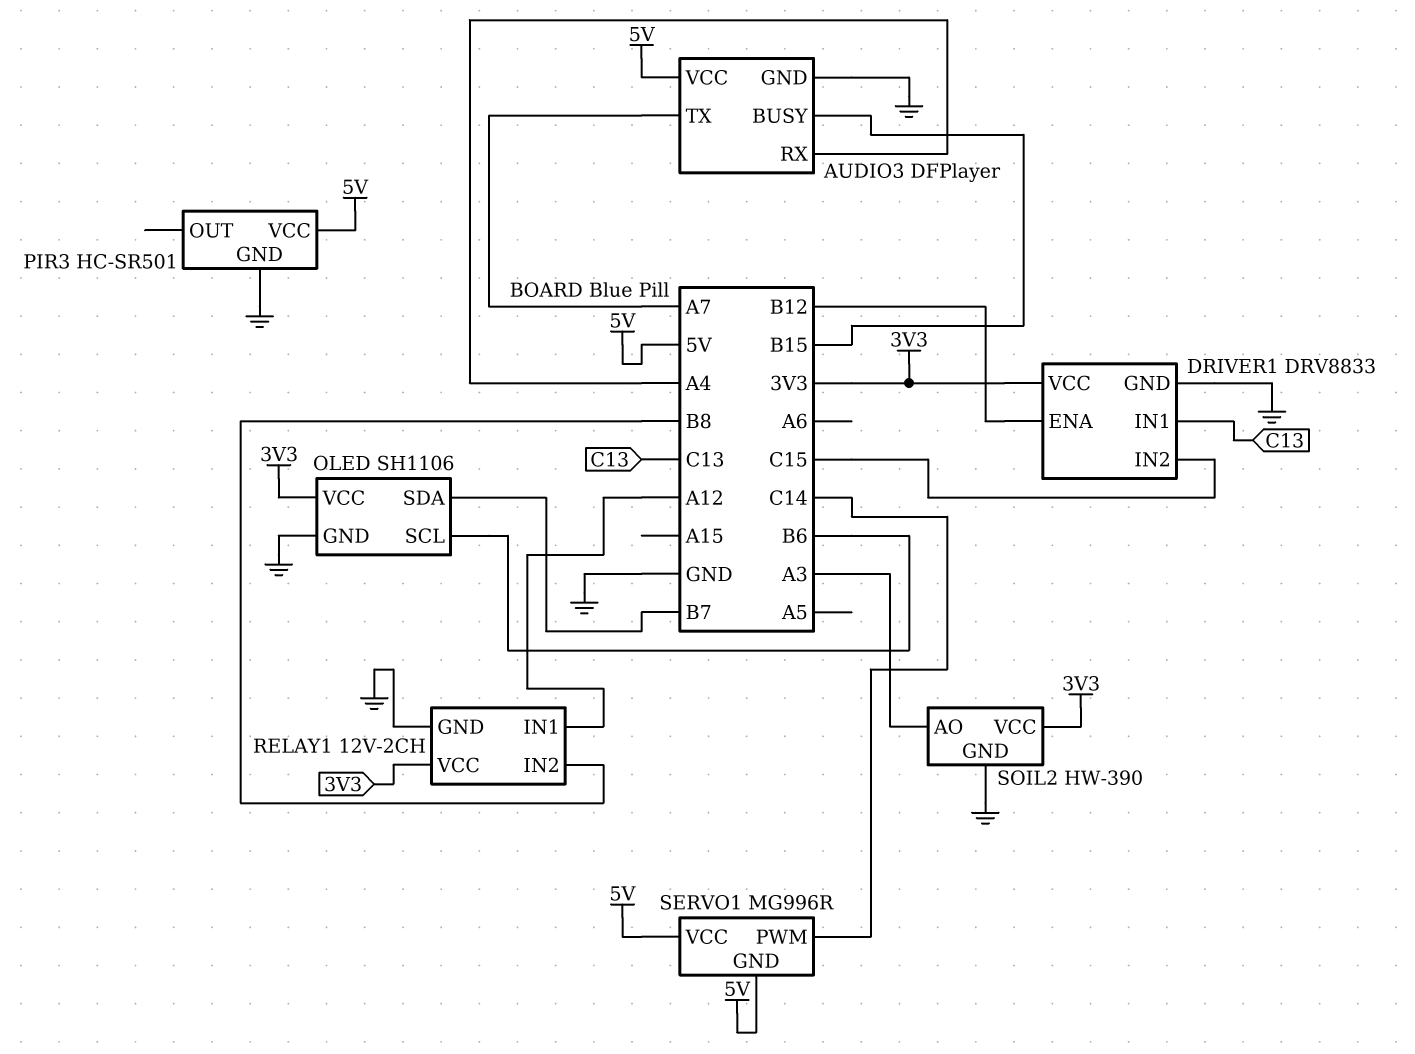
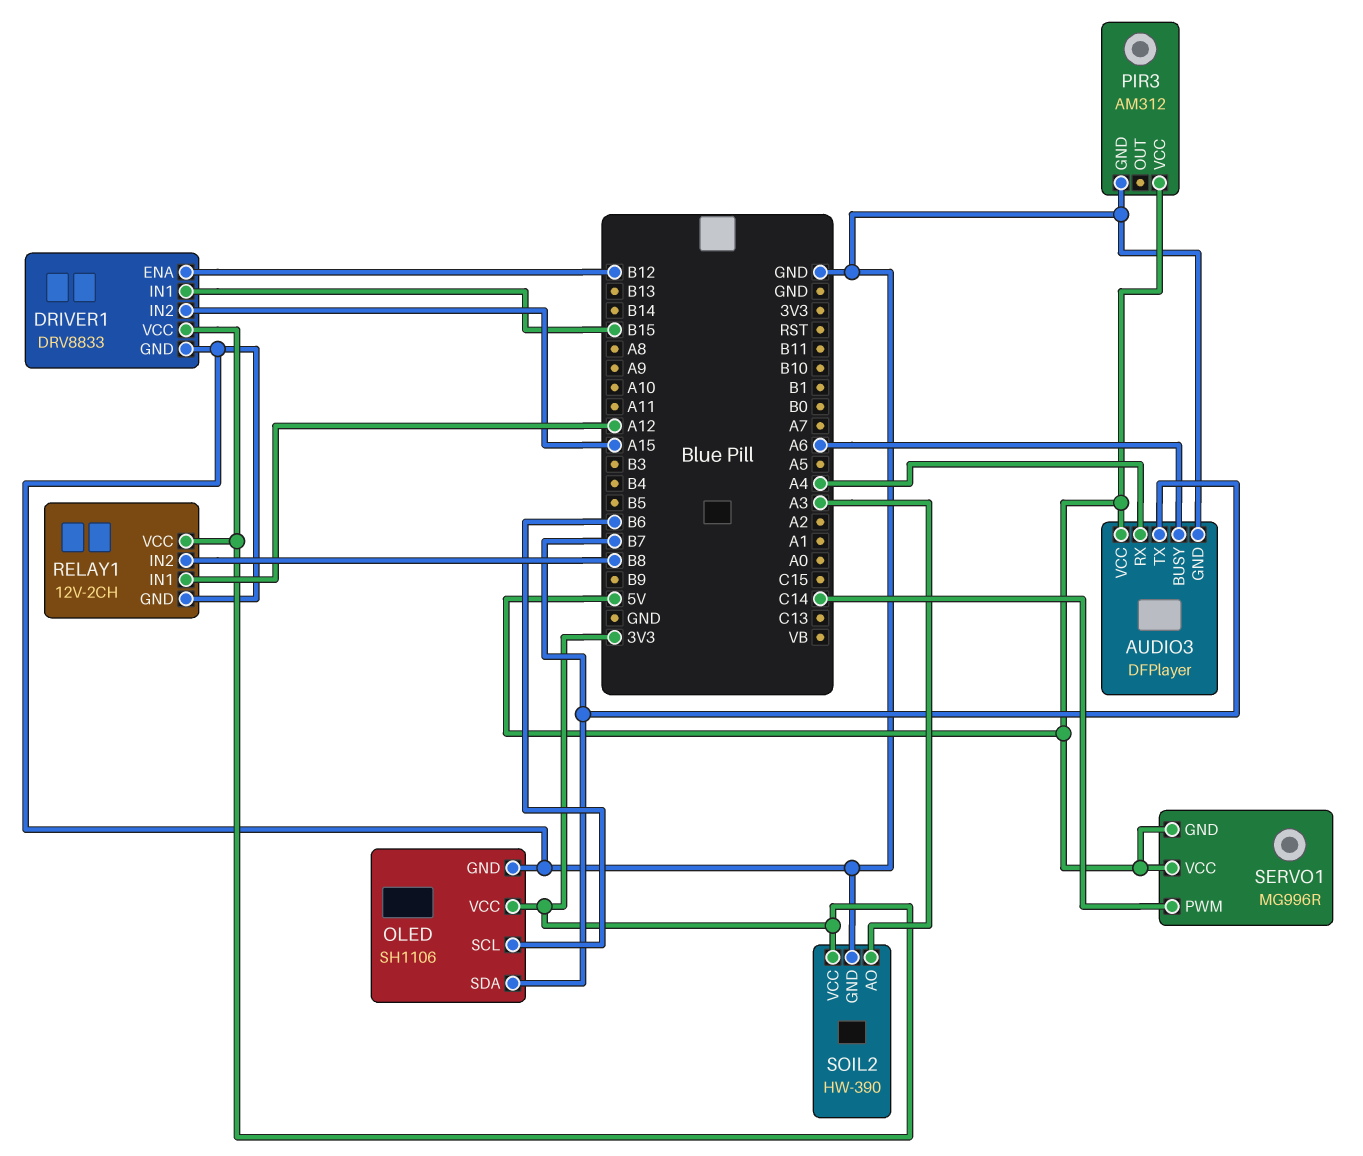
AUDIO3 pin BUSY: B15 -> A6
AUDIO3 pin TX: A7 -> B7
DRIVER1 pin IN1: C13 -> B15
DRIVER1 pin IN2: C15 -> A15
PIR3: HC-SR501 -> AM312

